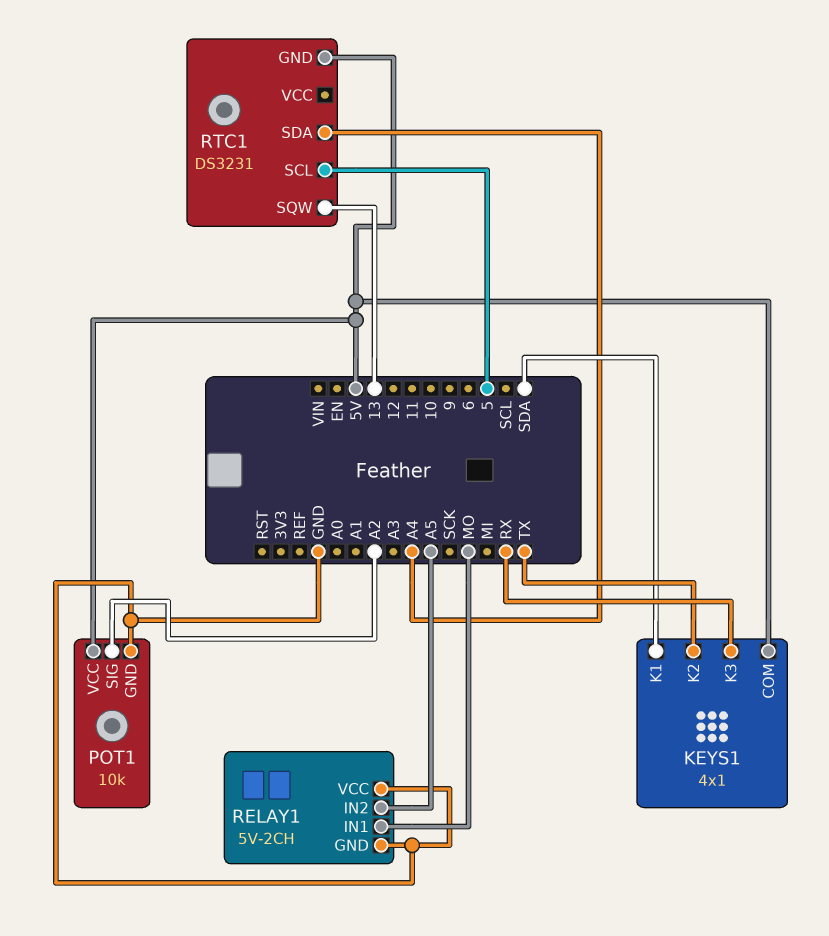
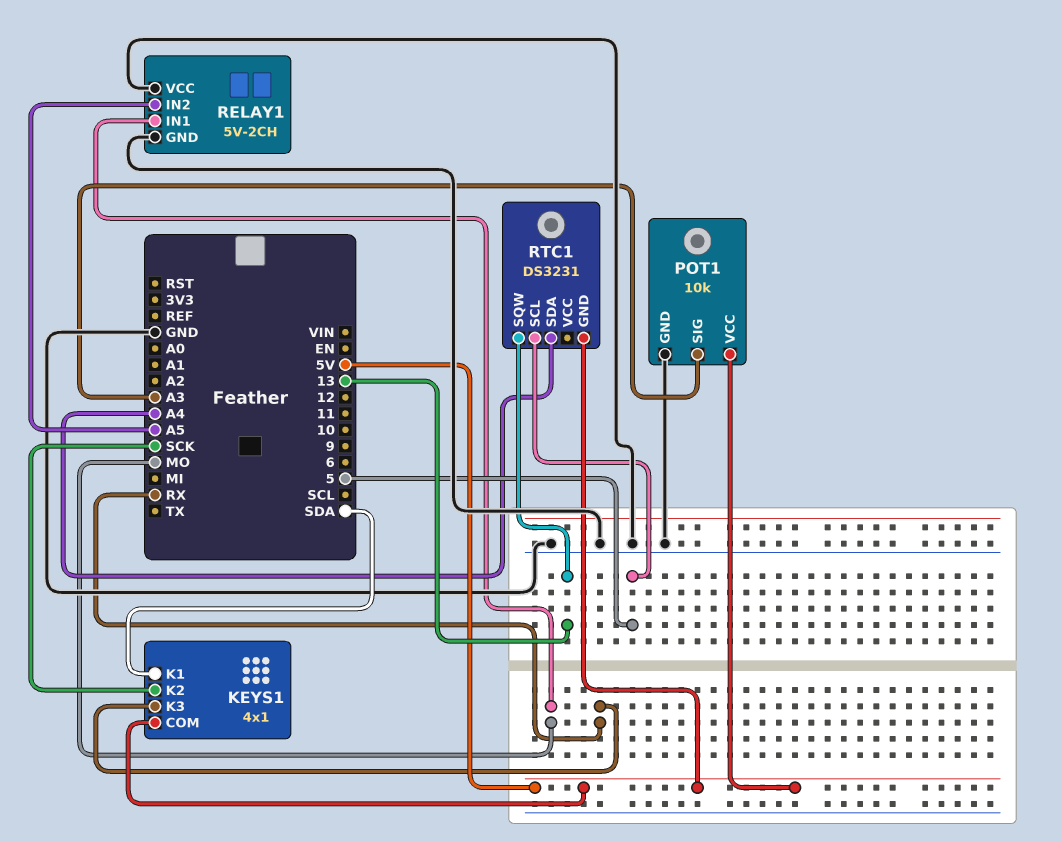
KEYS1 pin K2: TX -> SCK
POT1 pin SIG: A2 -> A3

